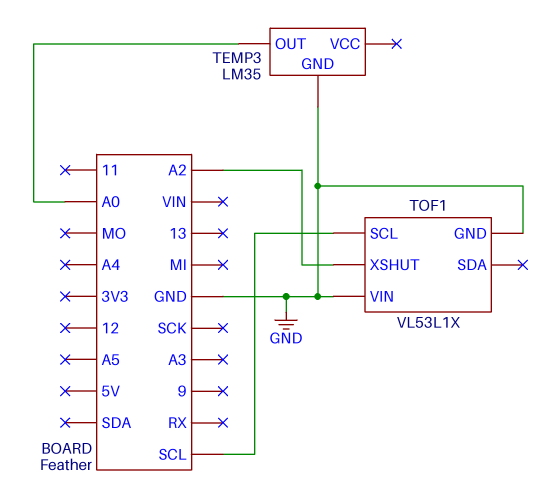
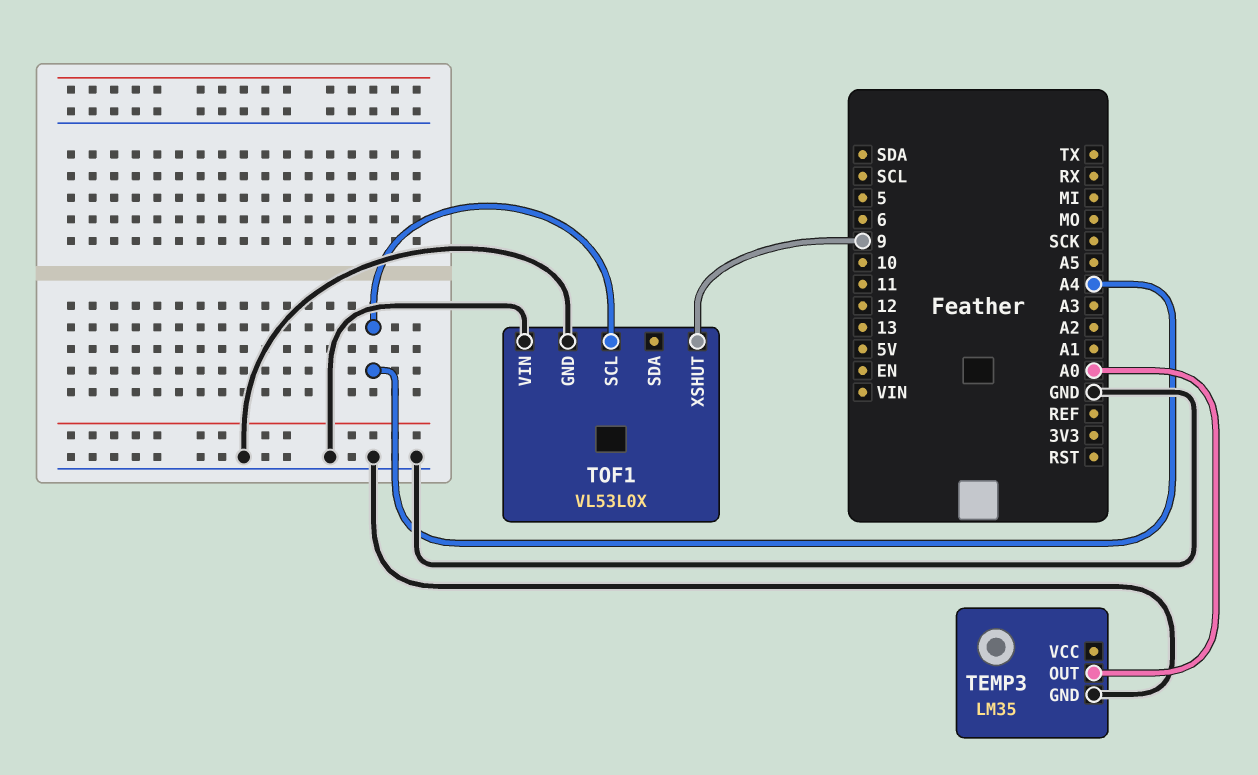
TOF1: VL53L1X -> VL53L0X
TOF1 pin SCL: SCL -> A4
TOF1 pin XSHUT: A2 -> 9

